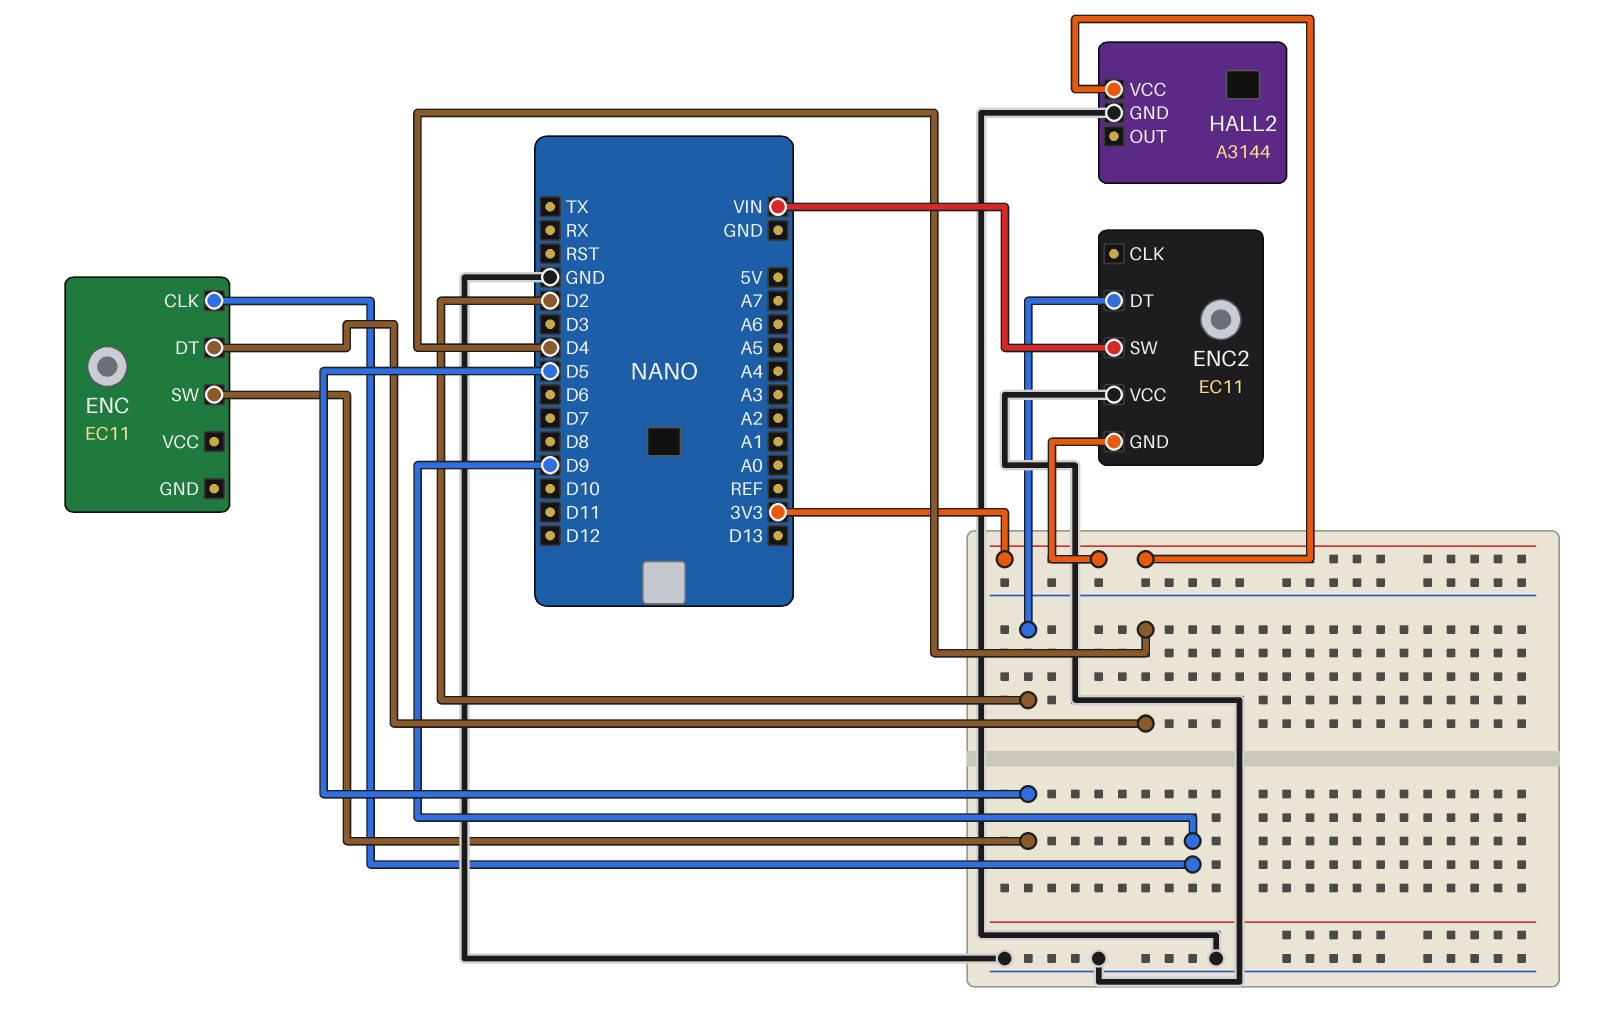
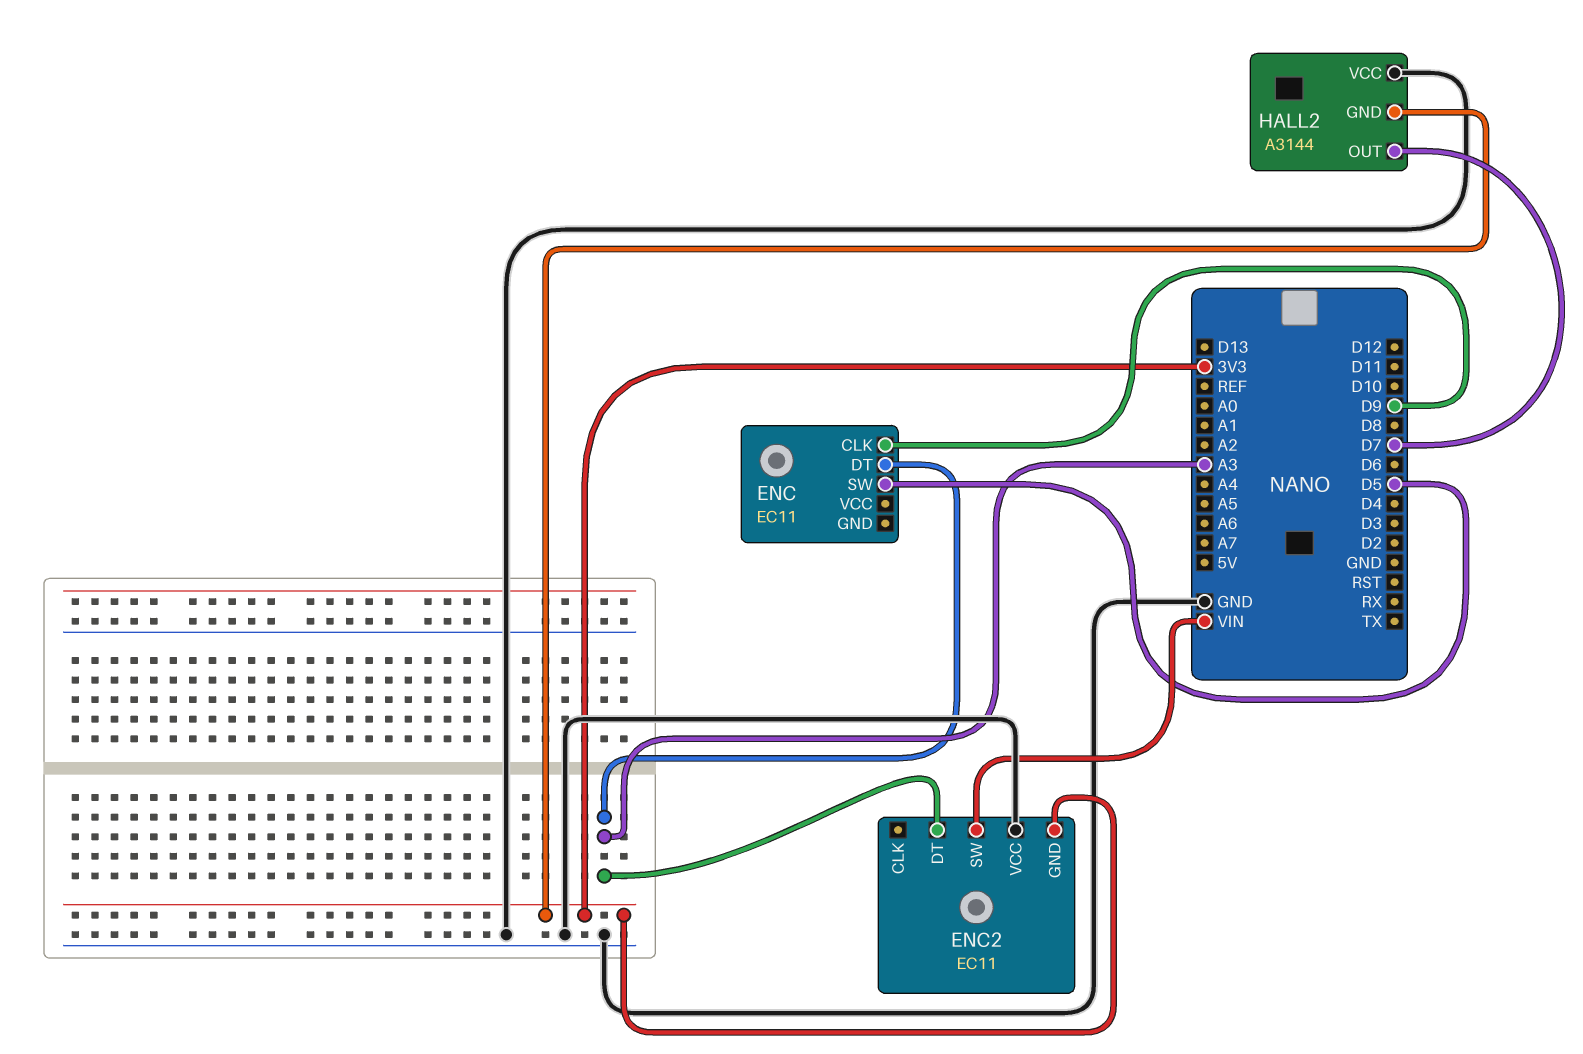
ENC pin DT: D4 -> A3
ENC2 pin DT: D2 -> A3
HALL2 pin GND: GND -> 3V3
HALL2 pin OUT: none -> D7
HALL2 pin VCC: 3V3 -> GND

